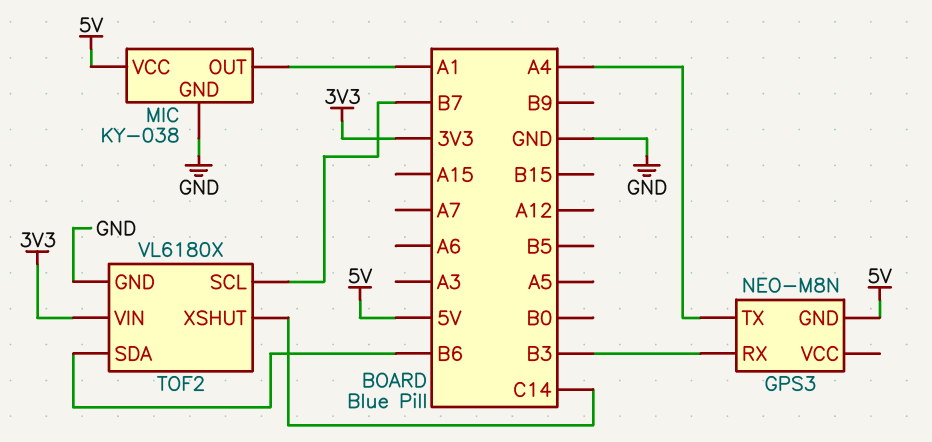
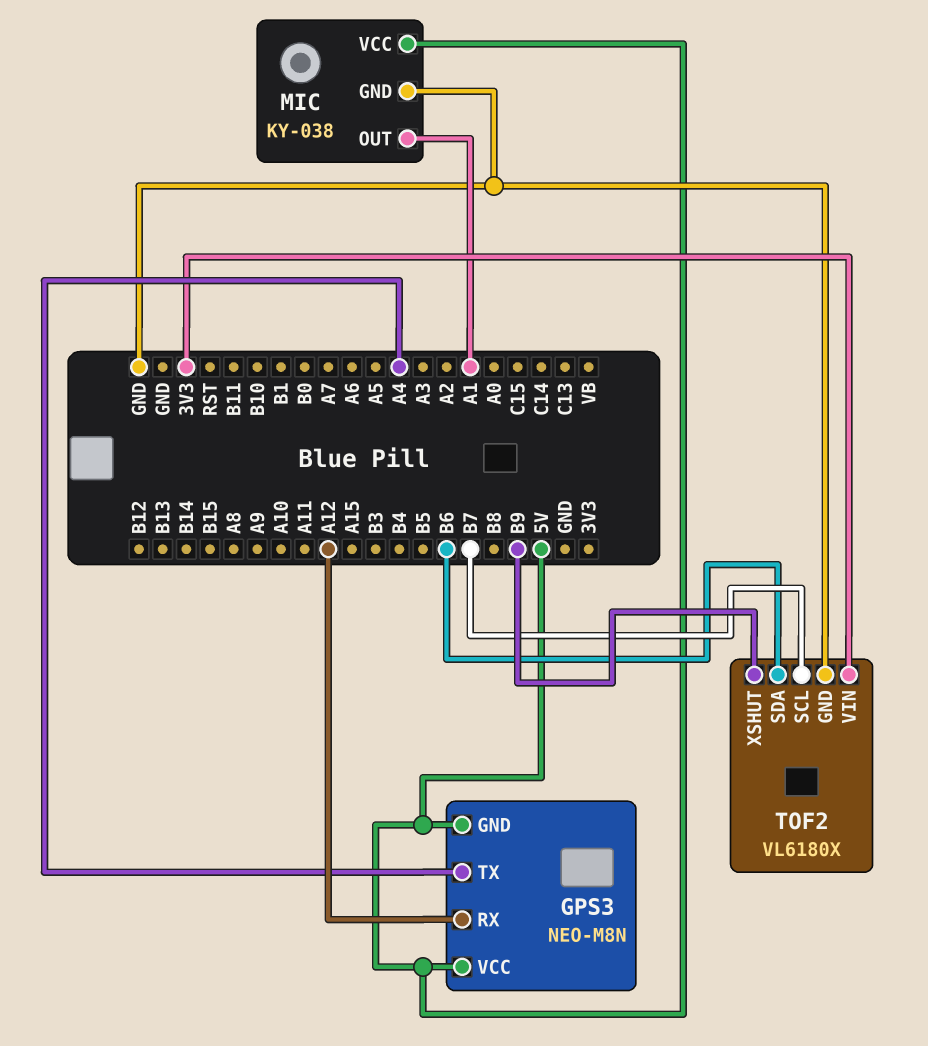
GPS3 pin RX: B3 -> A12
GPS3 pin VCC: none -> 5V
TOF2 pin XSHUT: C14 -> B9

